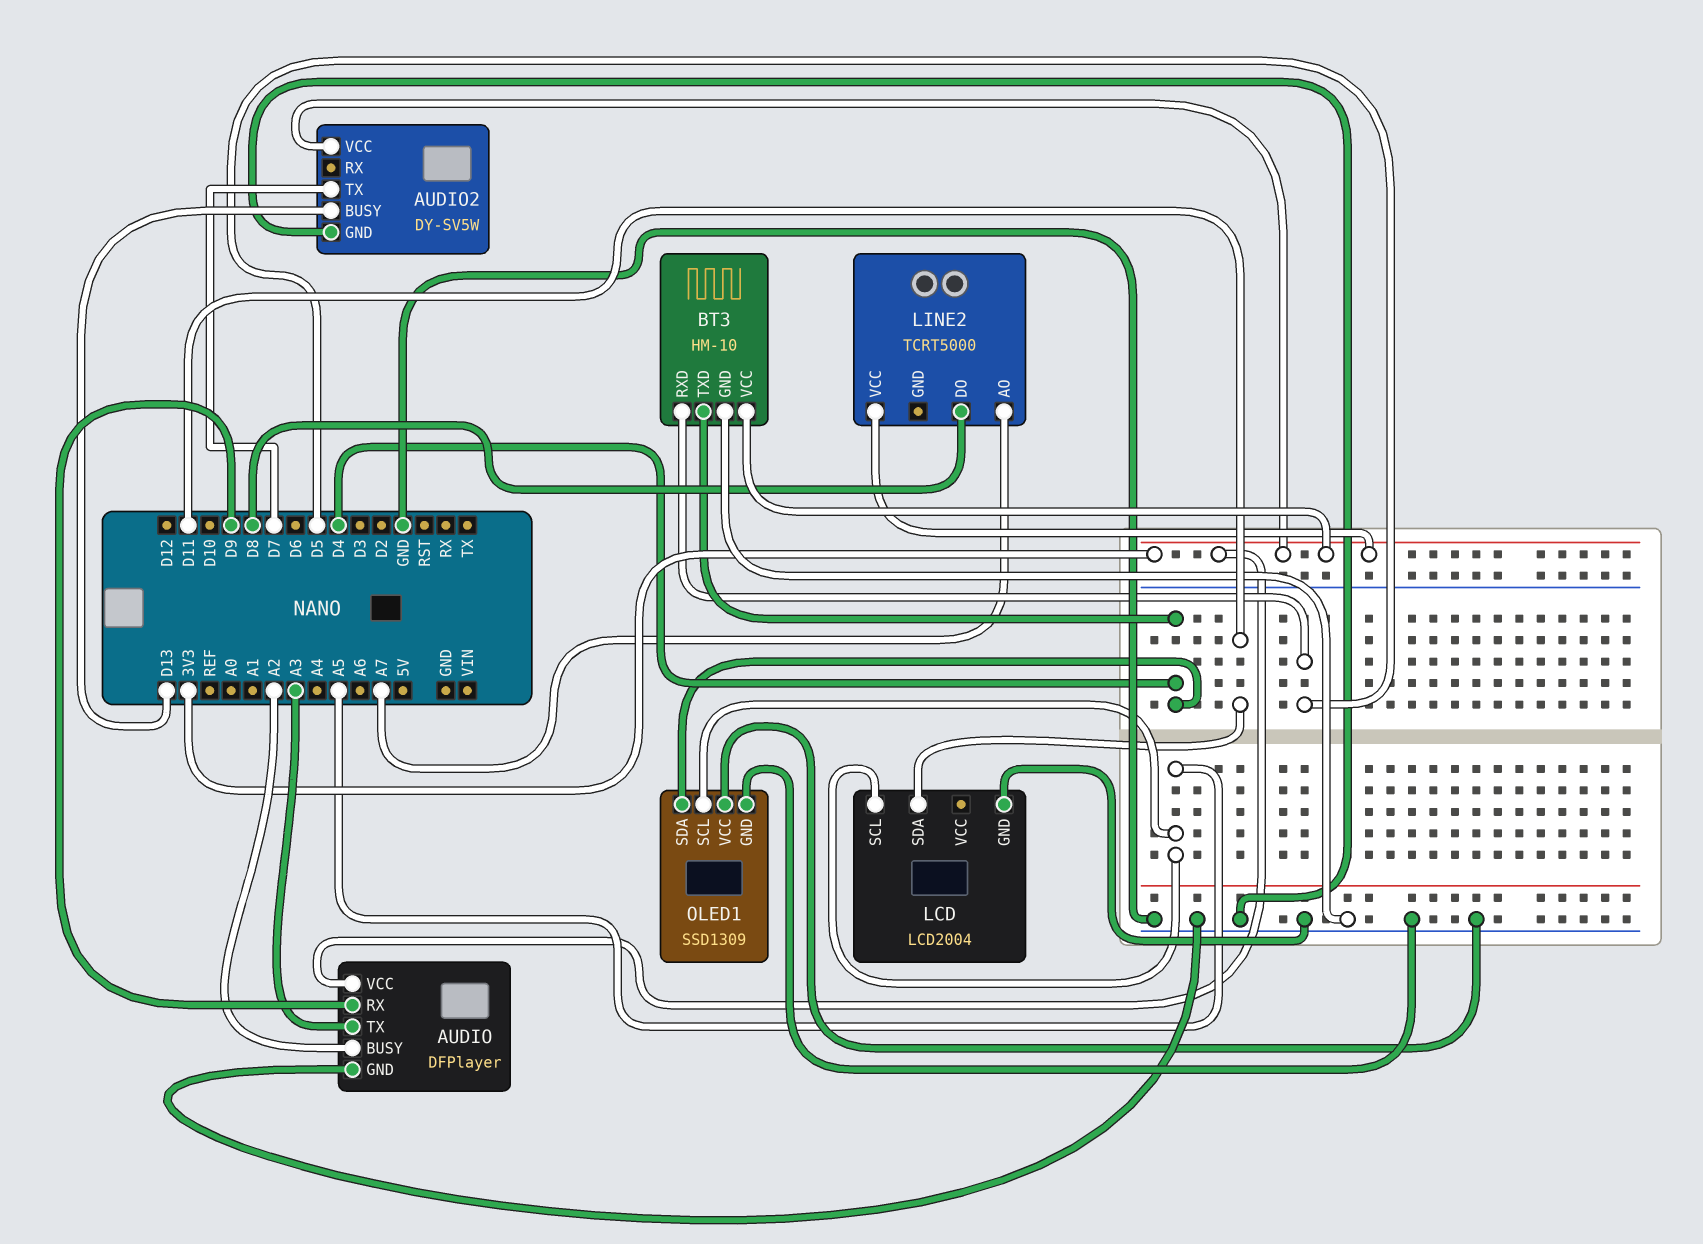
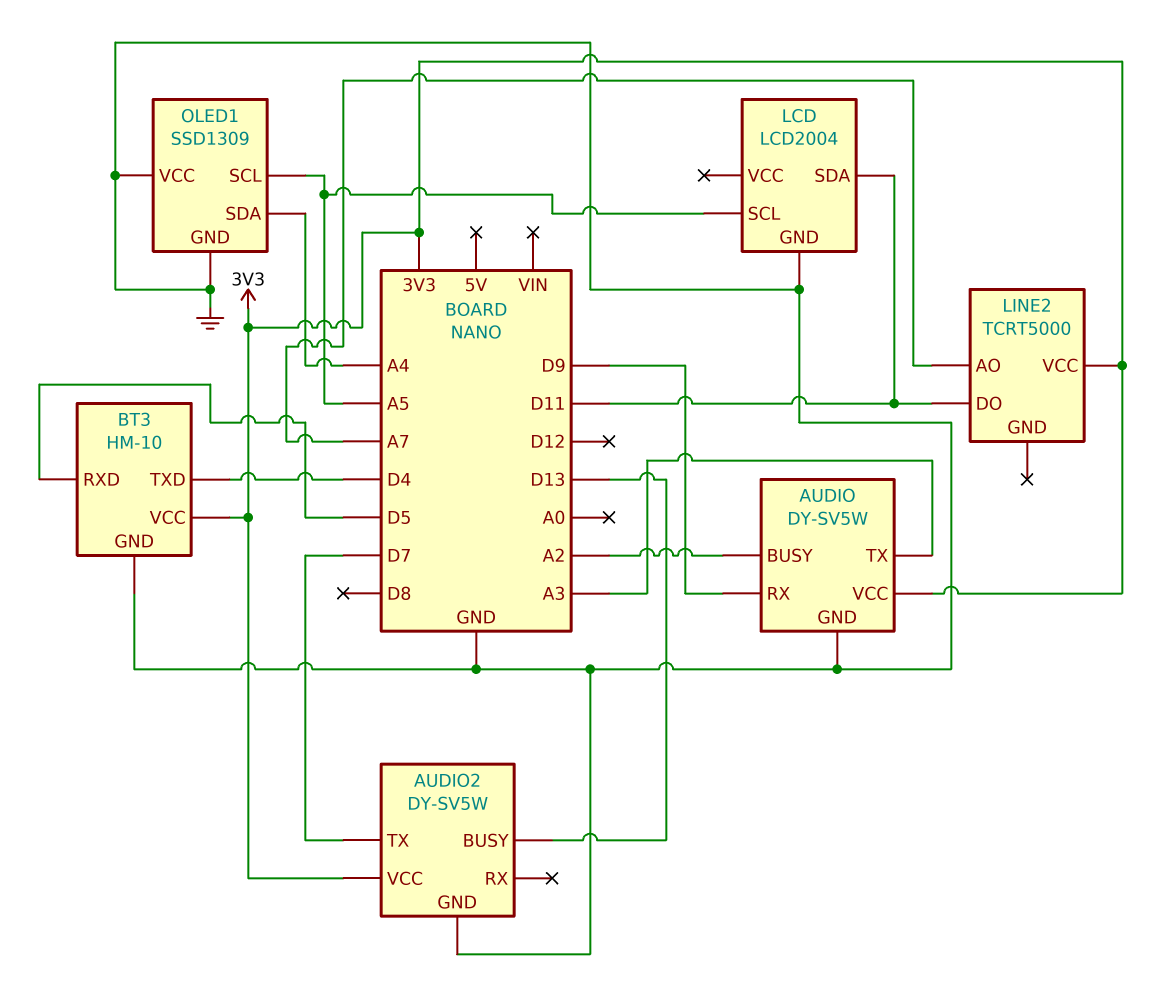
AUDIO: DFPlayer -> DY-SV5W
LINE2 pin DO: D8 -> D11
OLED1 pin SDA: D4 -> A4

